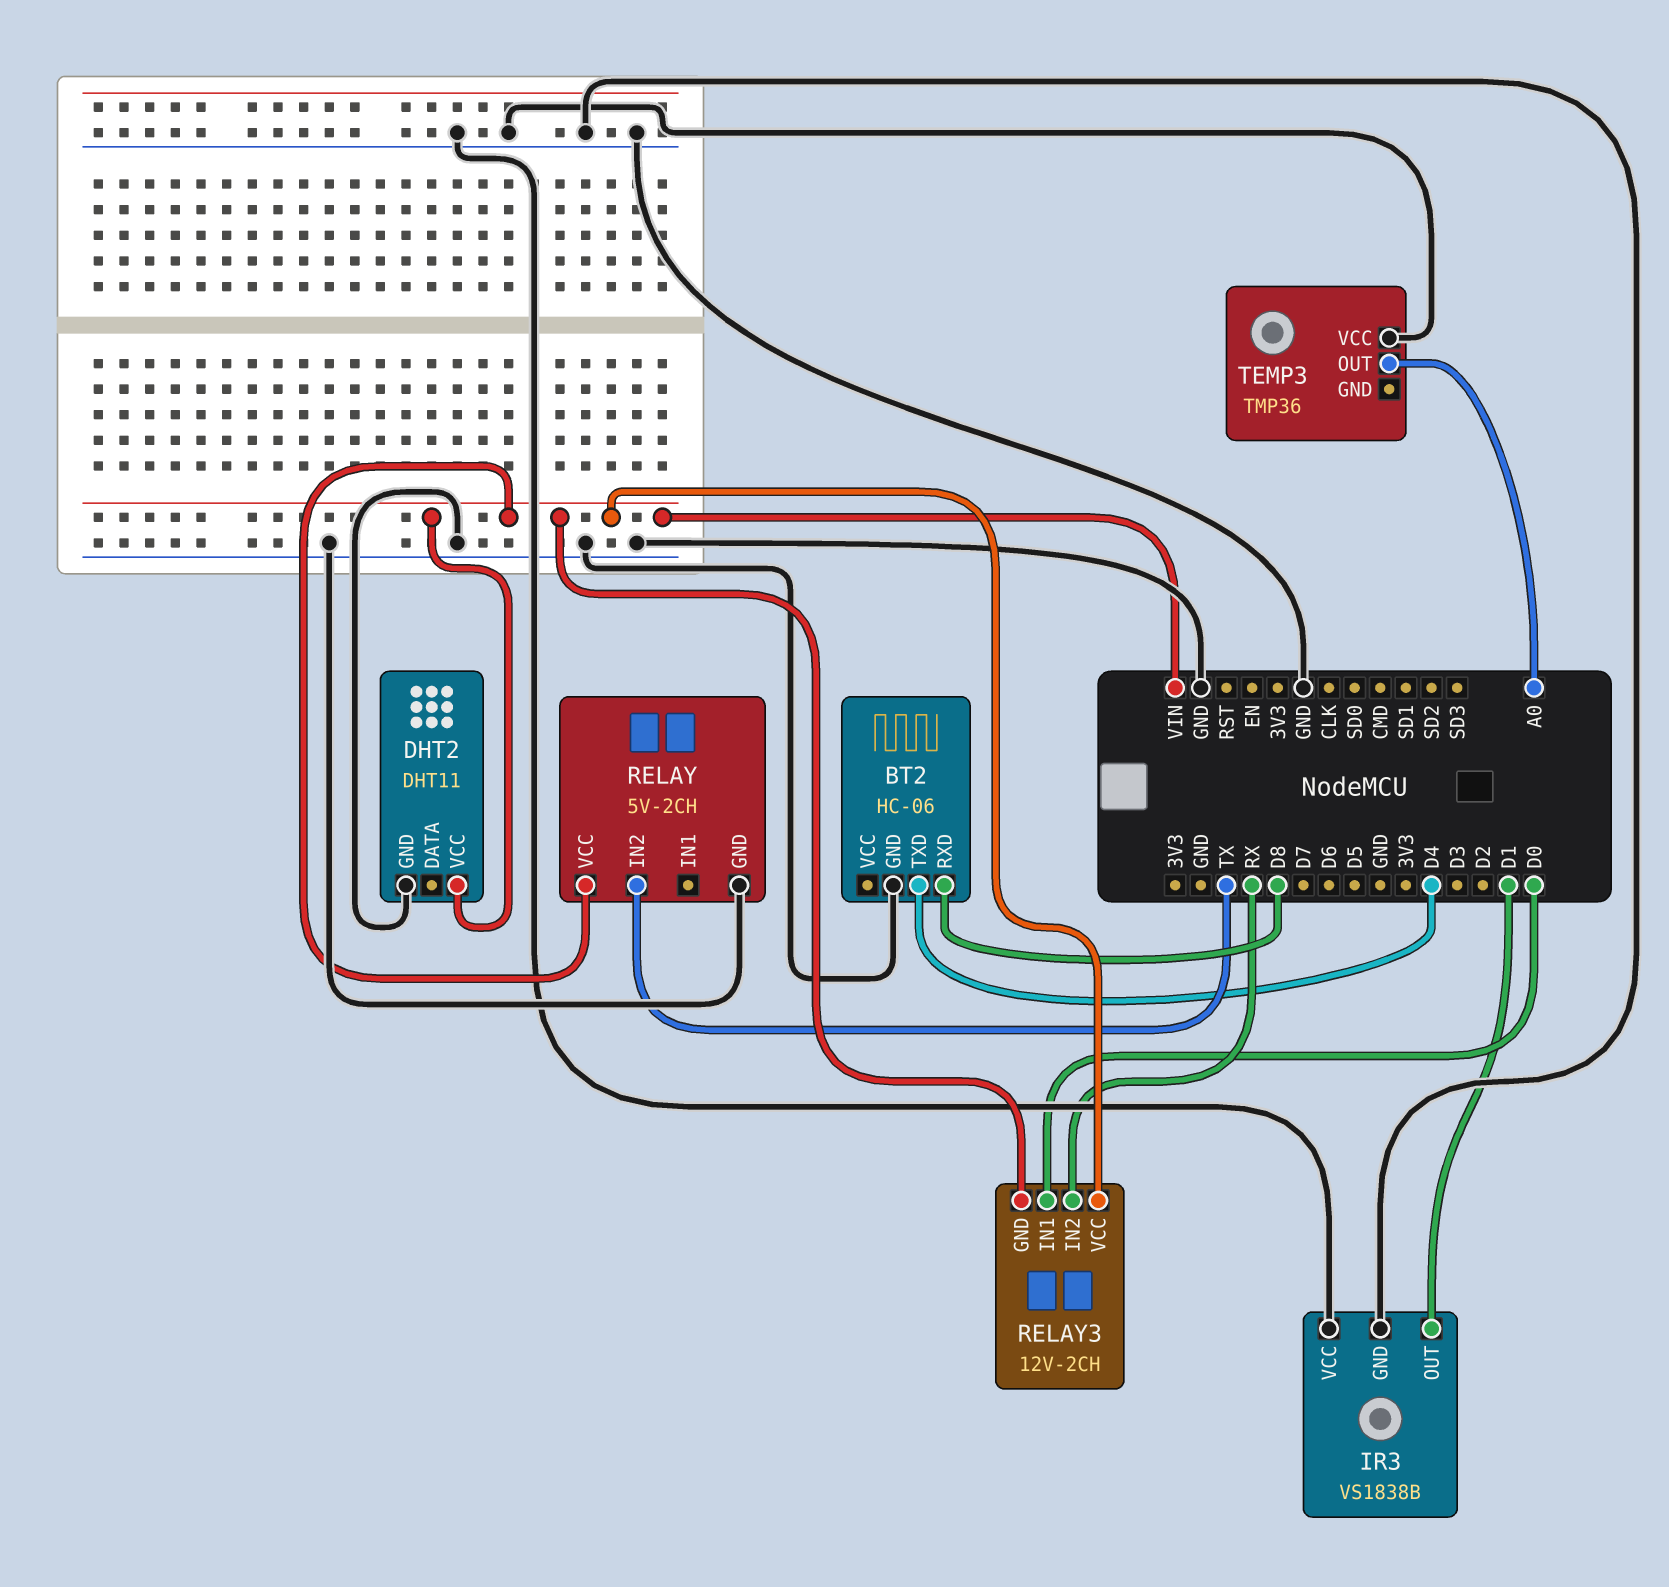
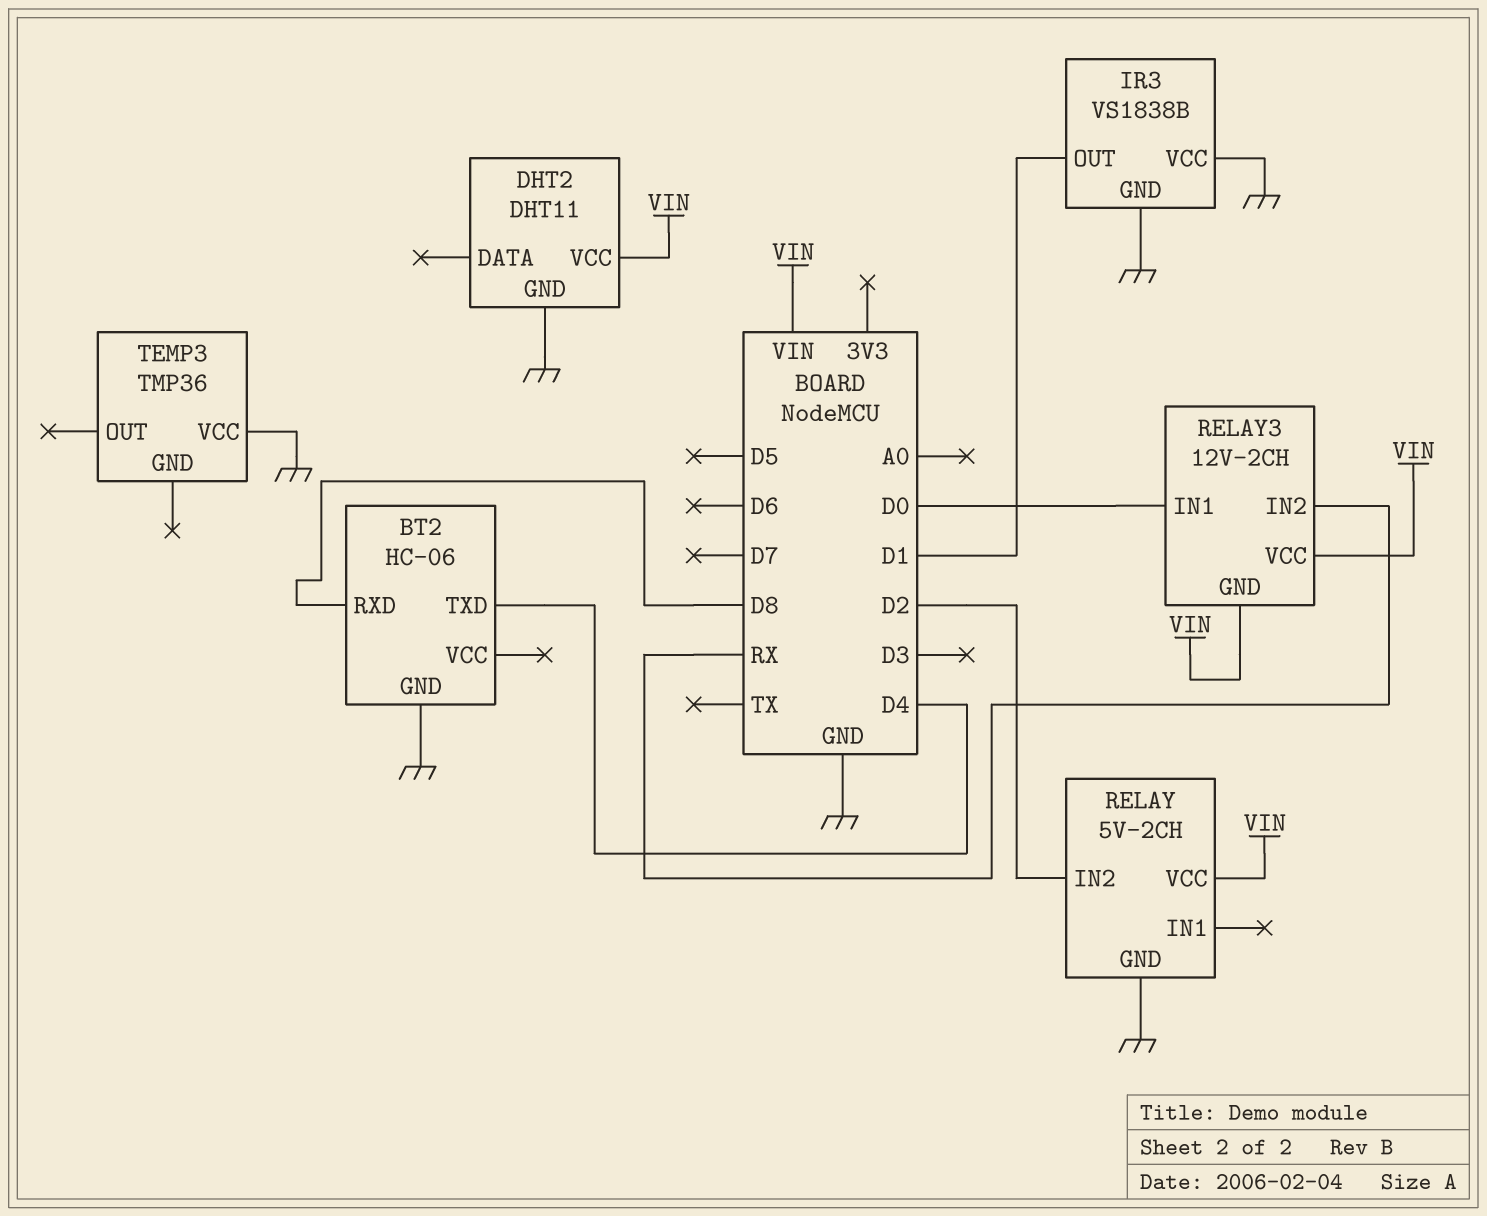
RELAY pin IN2: TX -> D2
TEMP3 pin OUT: A0 -> none

